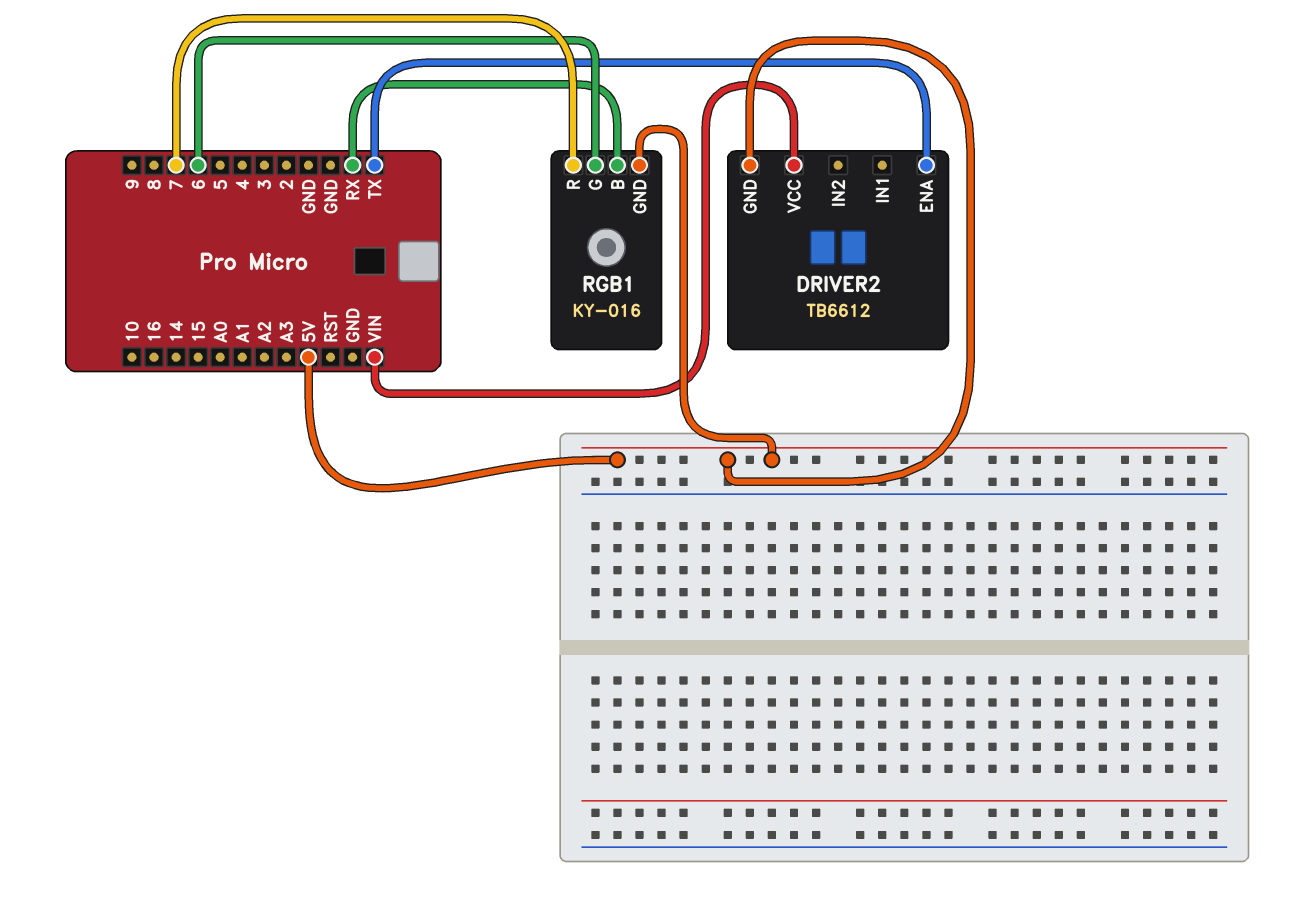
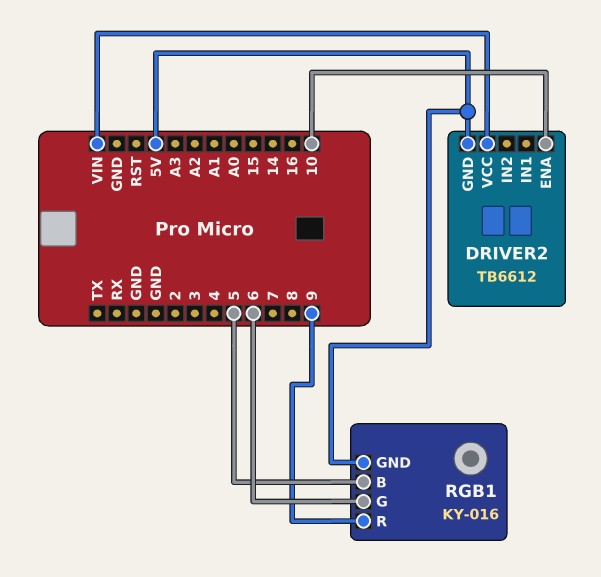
DRIVER2 pin ENA: TX -> 10
RGB1 pin B: RX -> 5
RGB1 pin R: 7 -> 9

